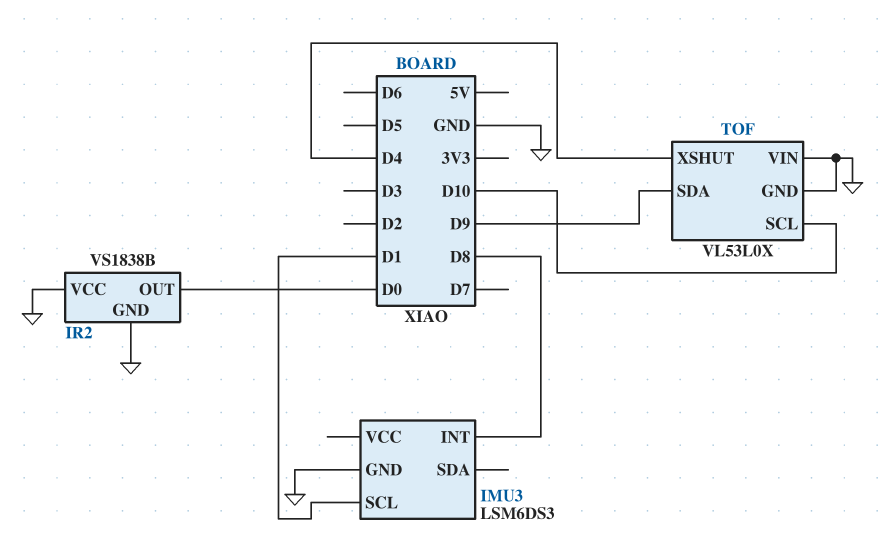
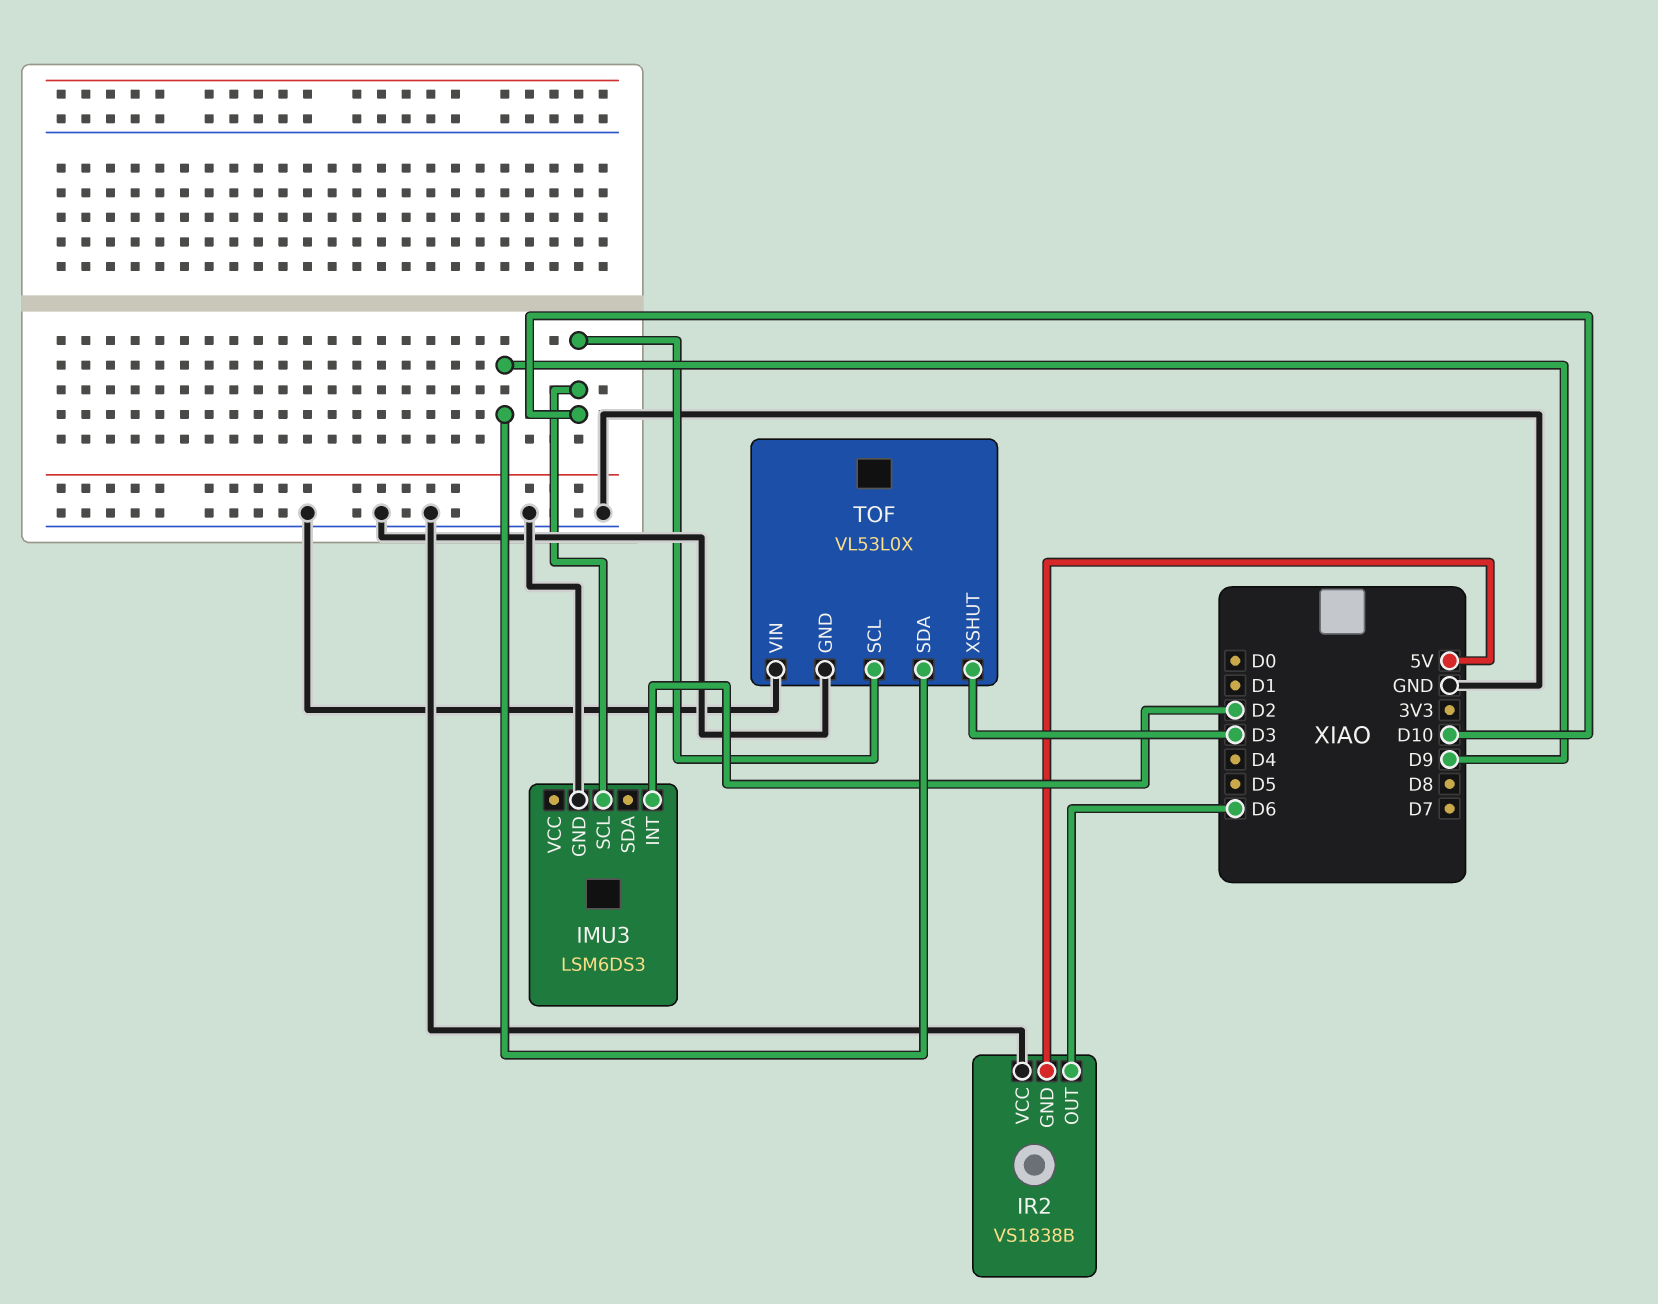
IMU3 pin INT: D8 -> D2
IMU3 pin SCL: D1 -> D10
IR2 pin GND: GND -> 5V
IR2 pin OUT: D0 -> D6
TOF pin XSHUT: D4 -> D3

